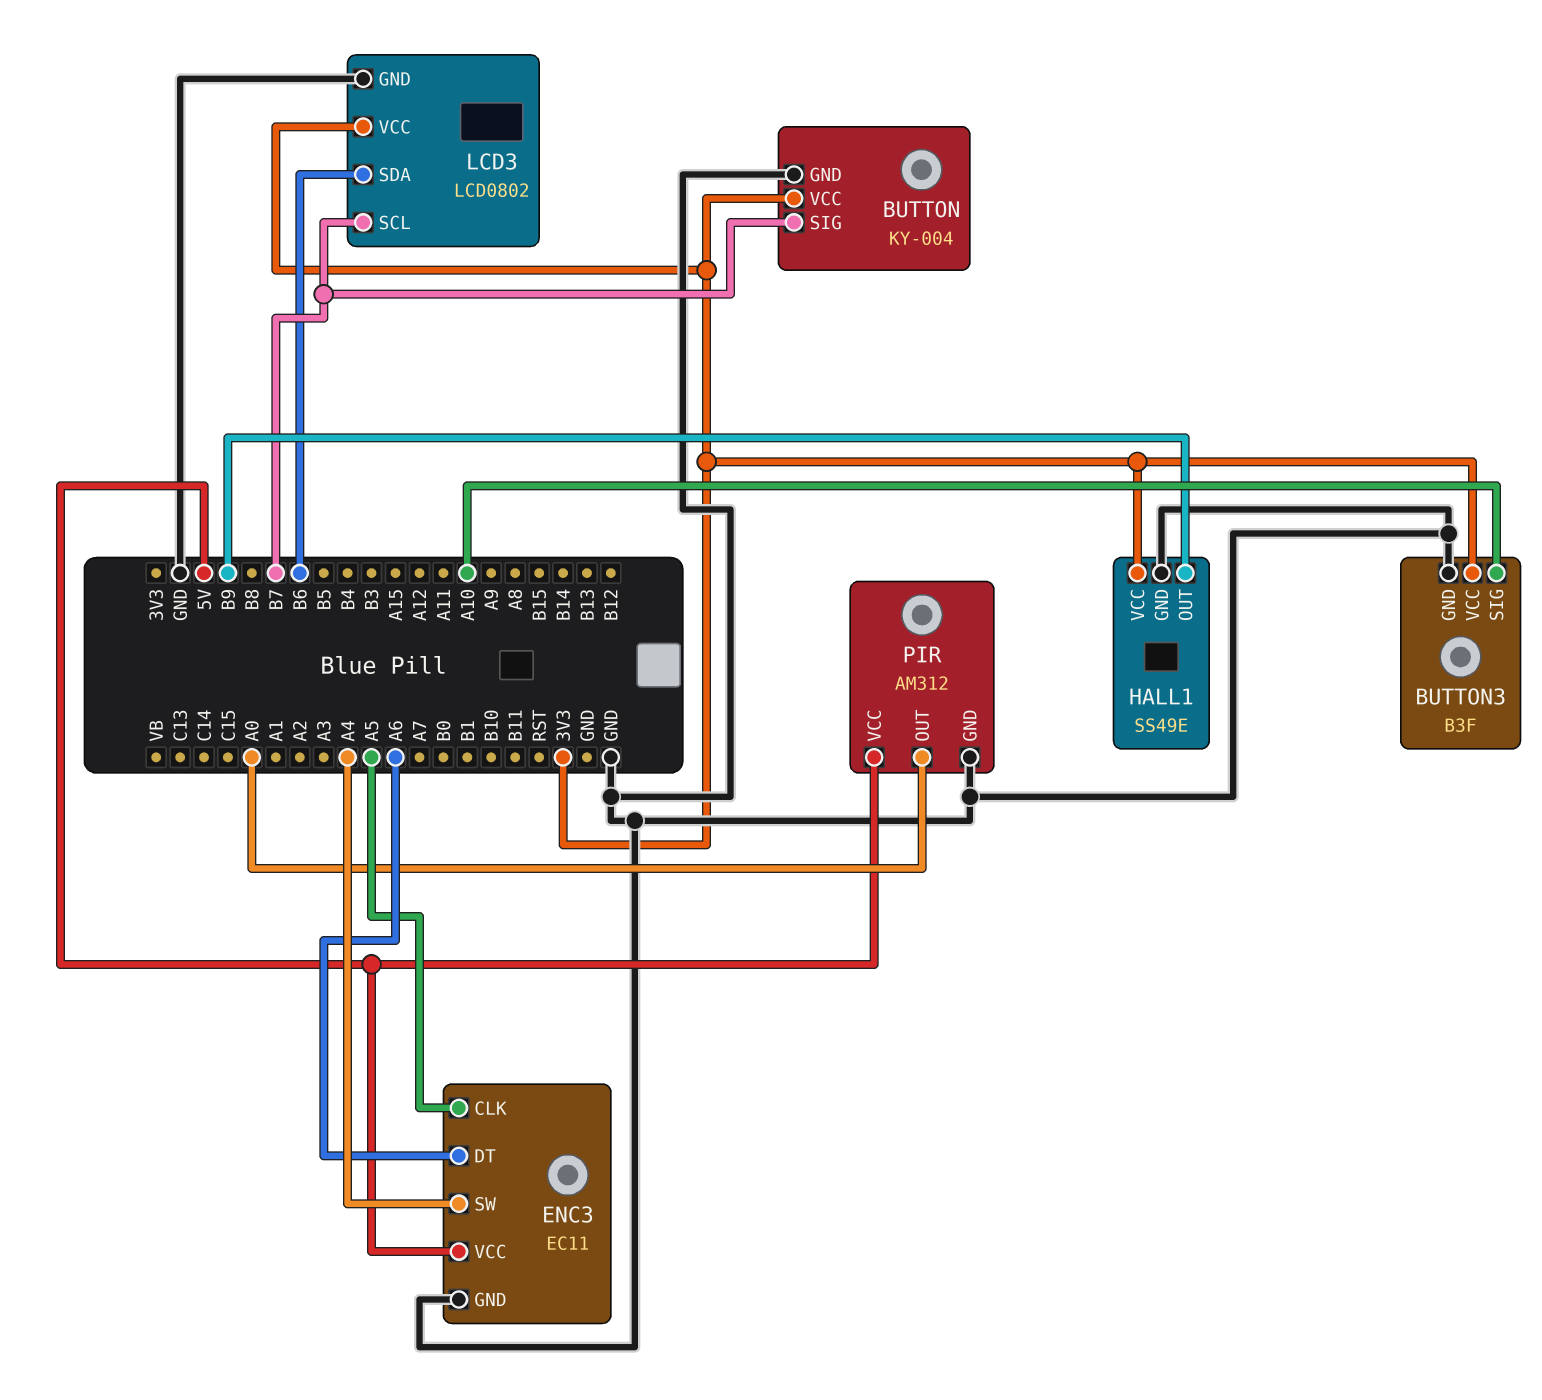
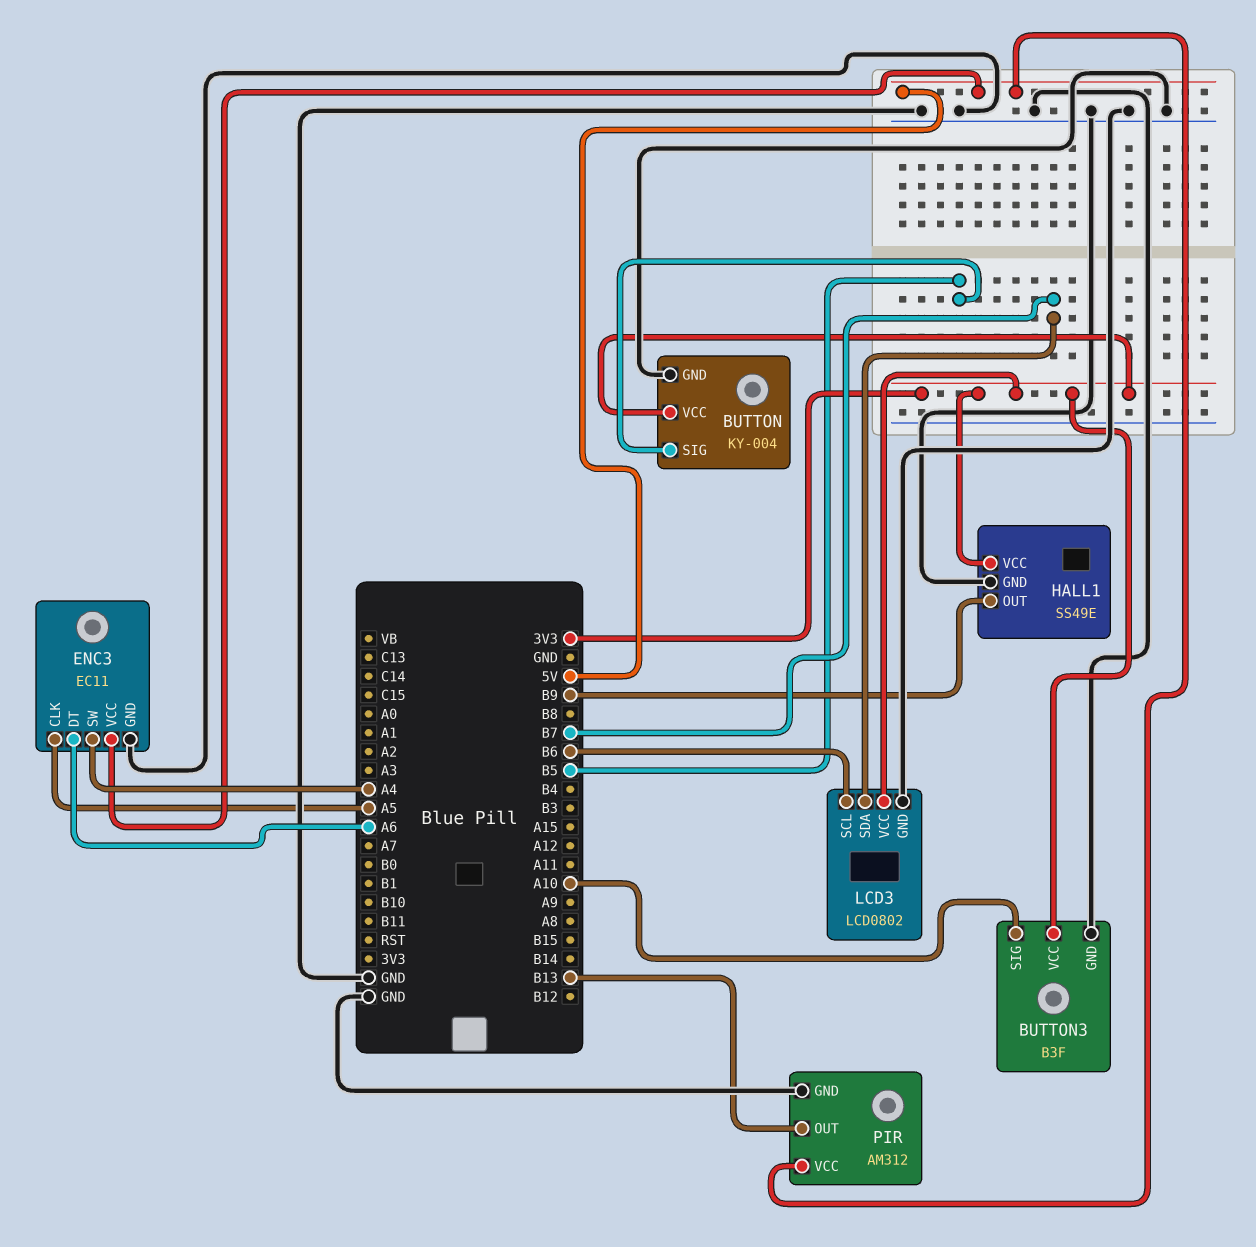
BUTTON pin SIG: B7 -> B5
LCD3 pin SCL: B7 -> B6
LCD3 pin SDA: B6 -> B7
PIR pin OUT: A0 -> B13

